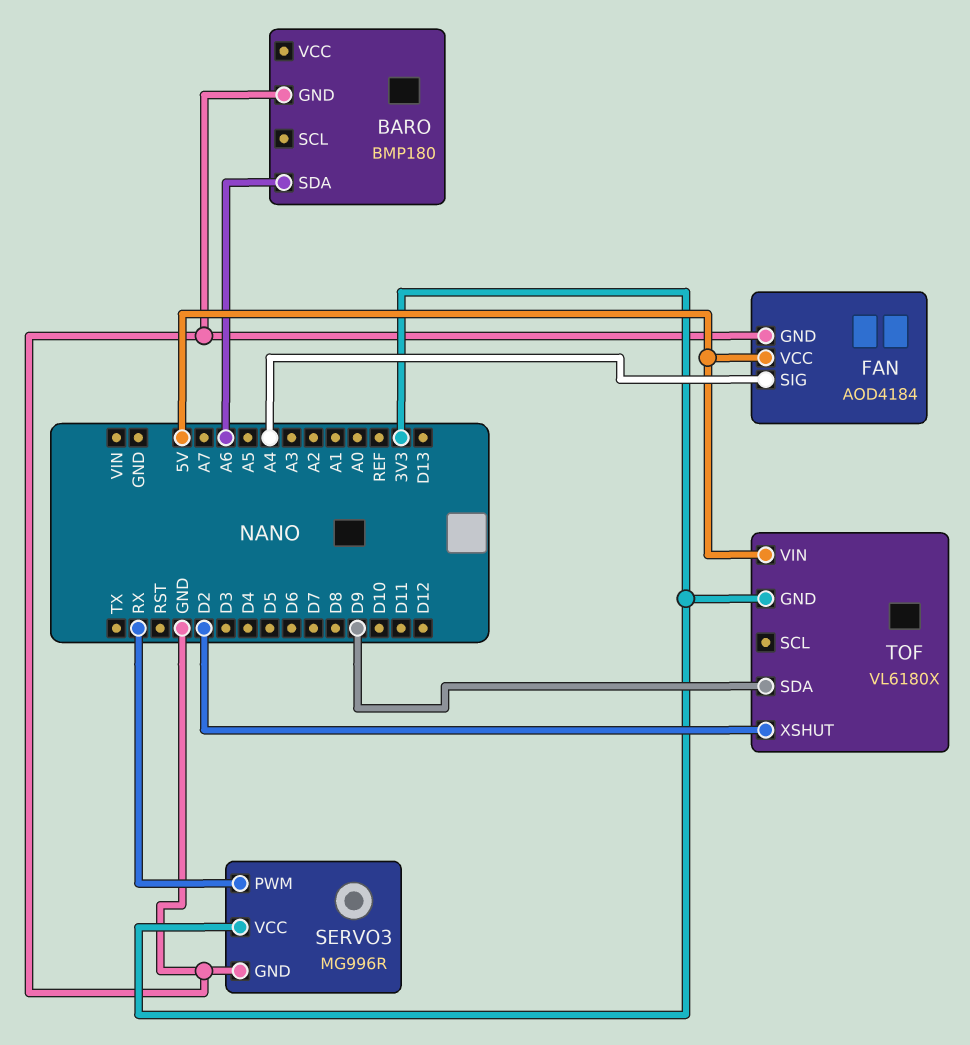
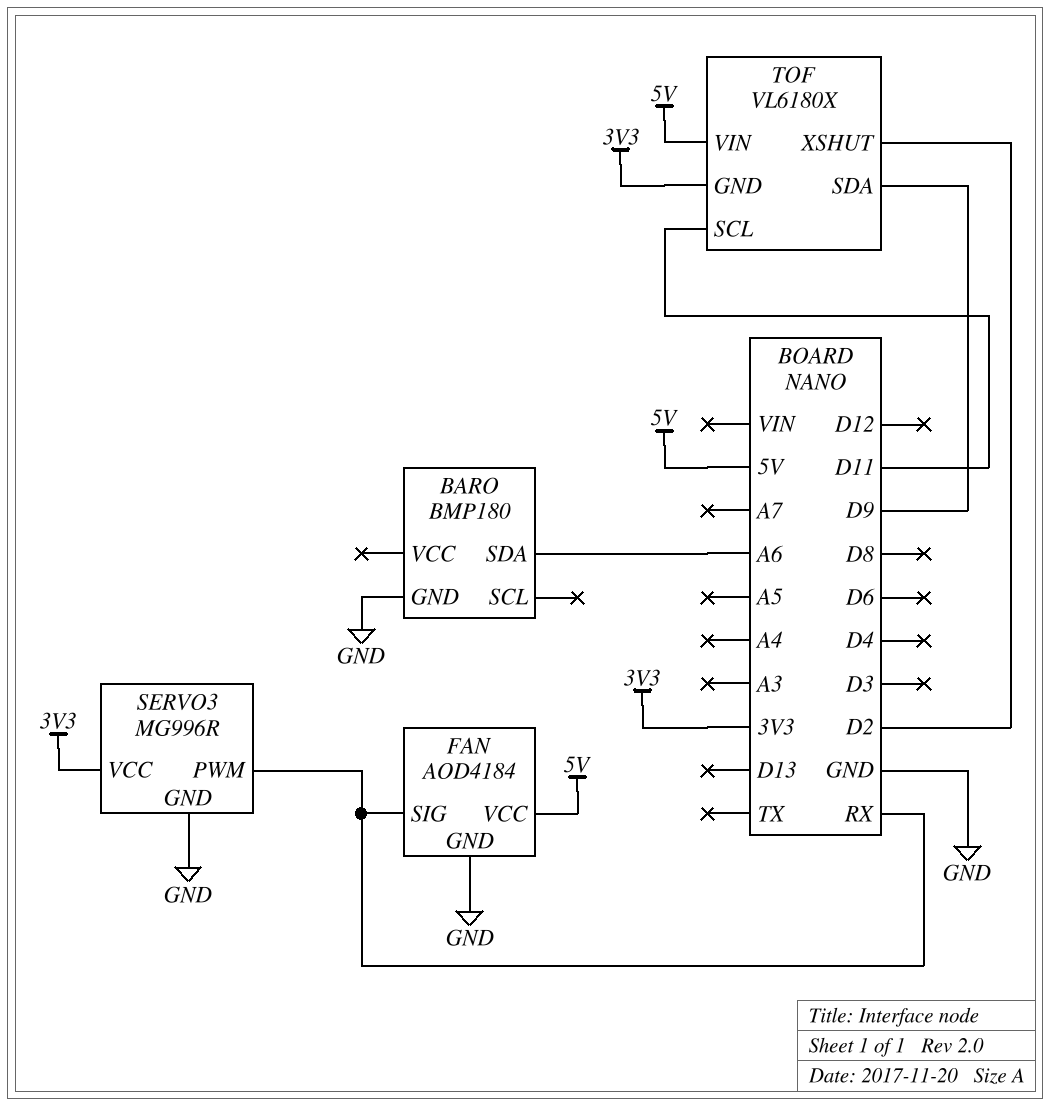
FAN pin SIG: A4 -> RX
TOF pin SCL: none -> D11

